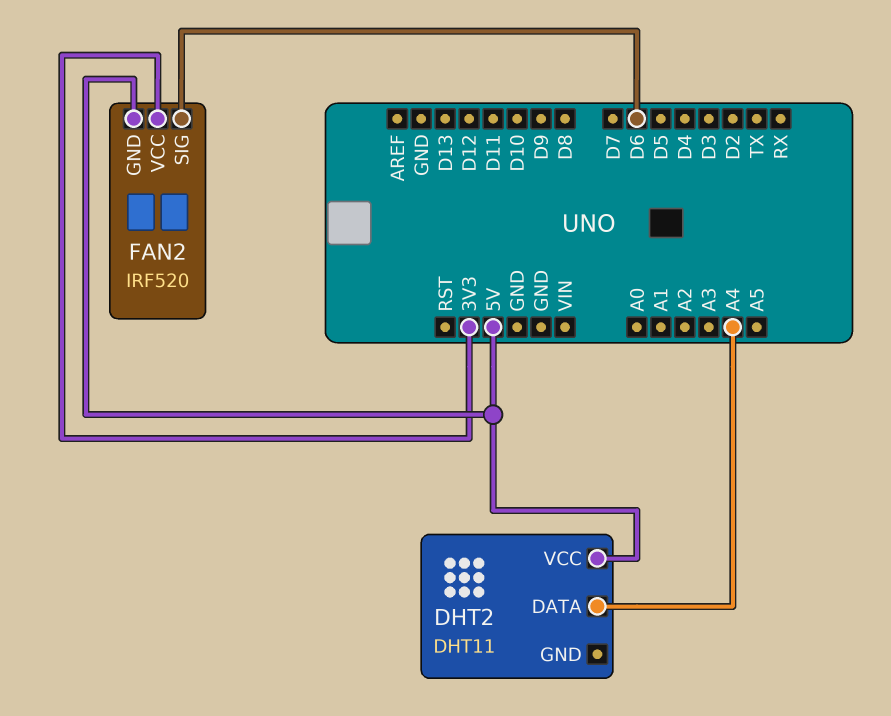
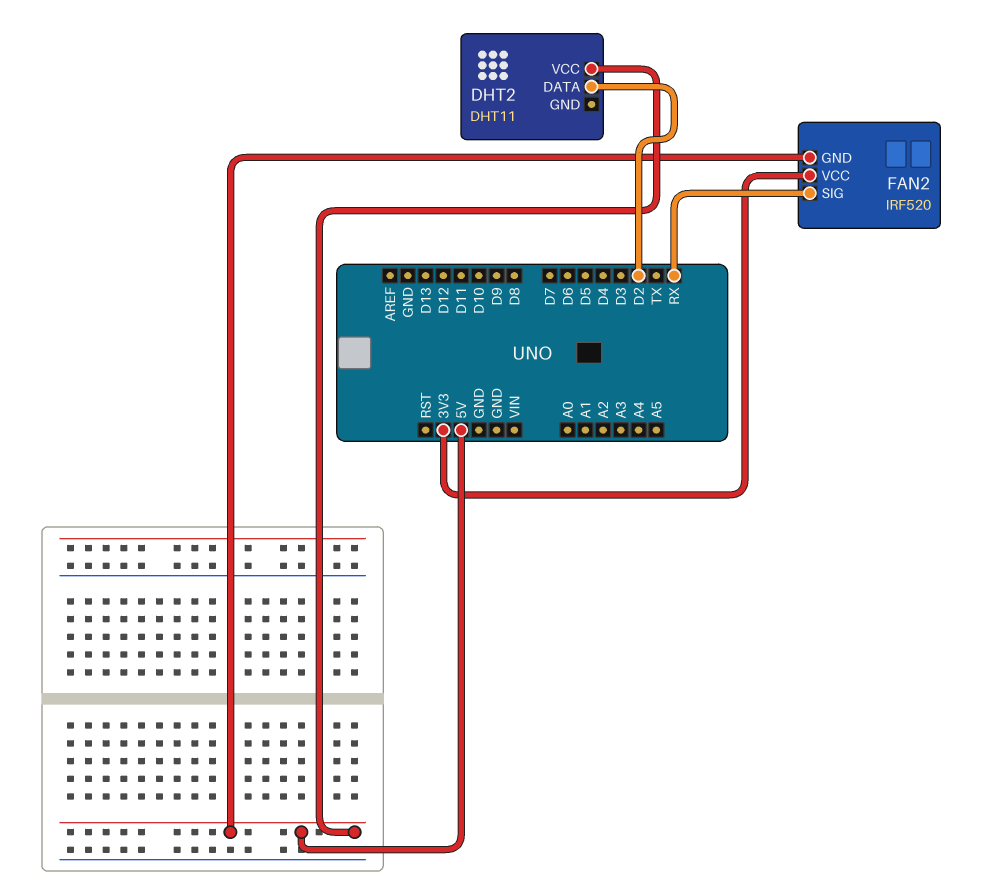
DHT2 pin DATA: A4 -> D2
FAN2 pin SIG: D6 -> RX

